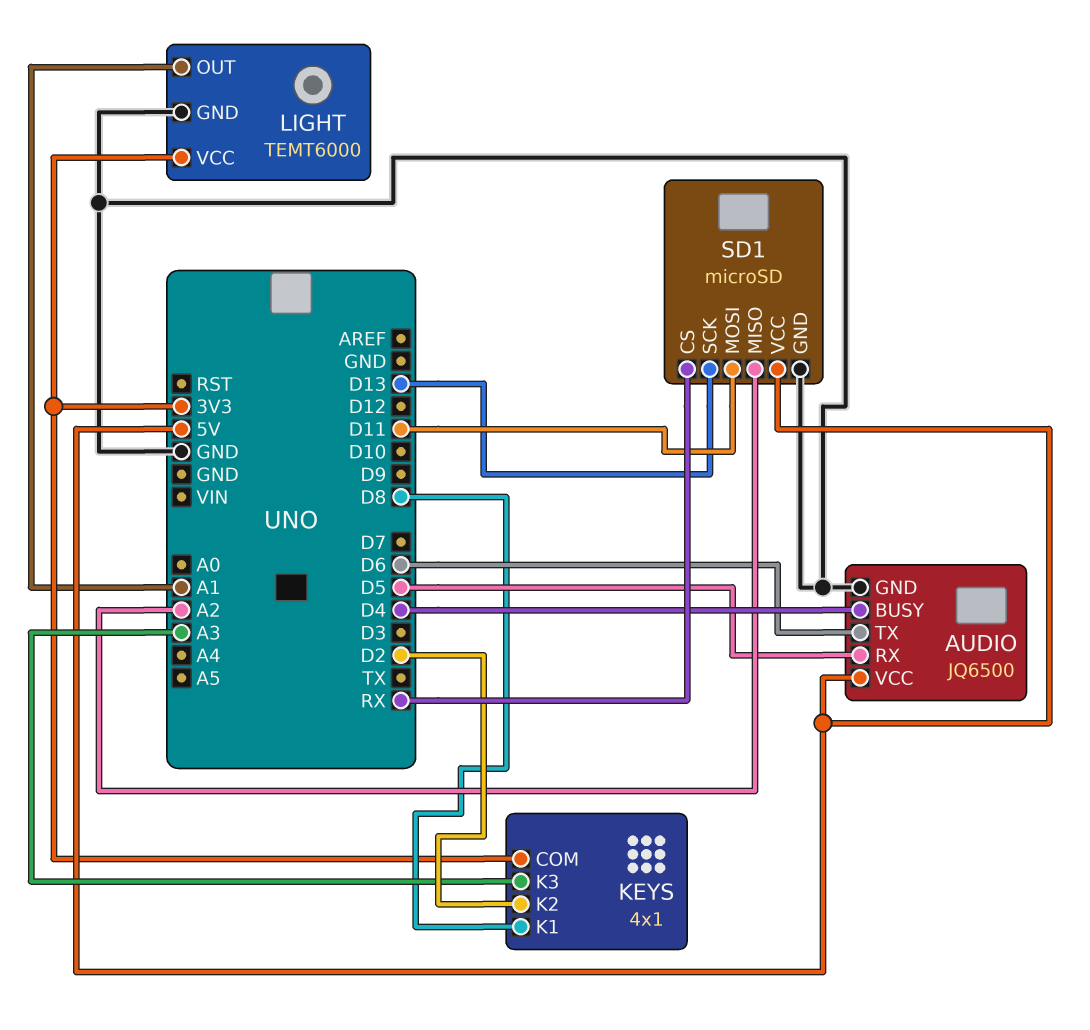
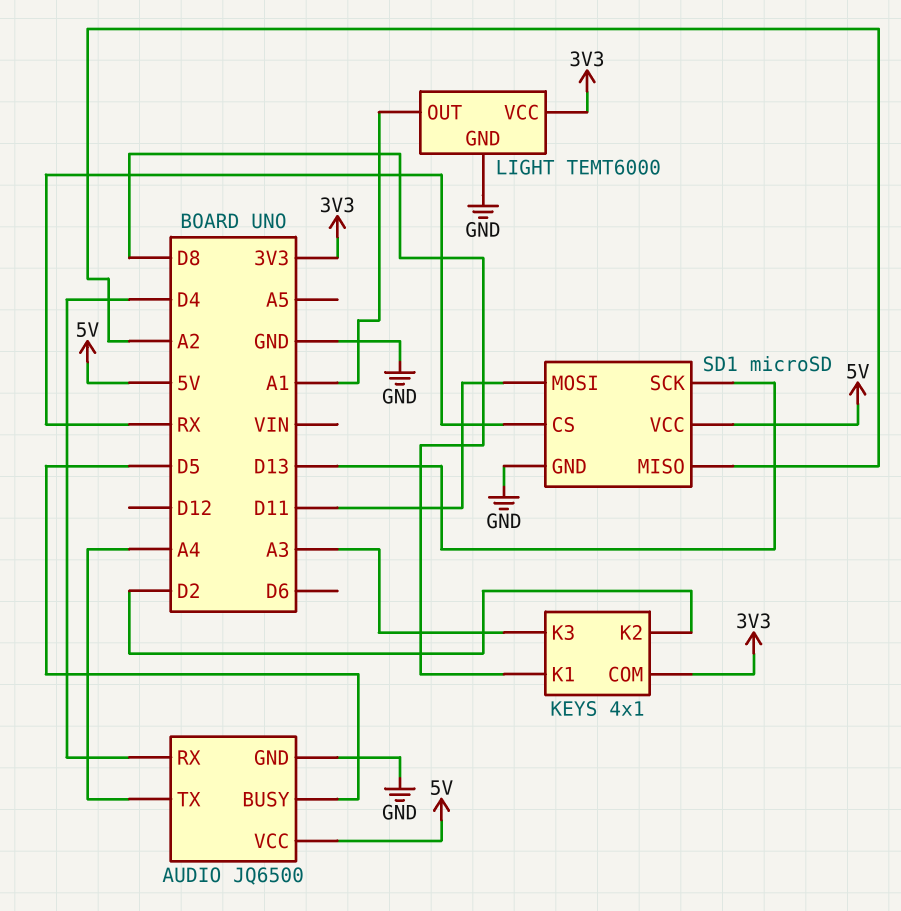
AUDIO pin BUSY: D4 -> D5
AUDIO pin RX: D5 -> D4
AUDIO pin TX: D6 -> A4

